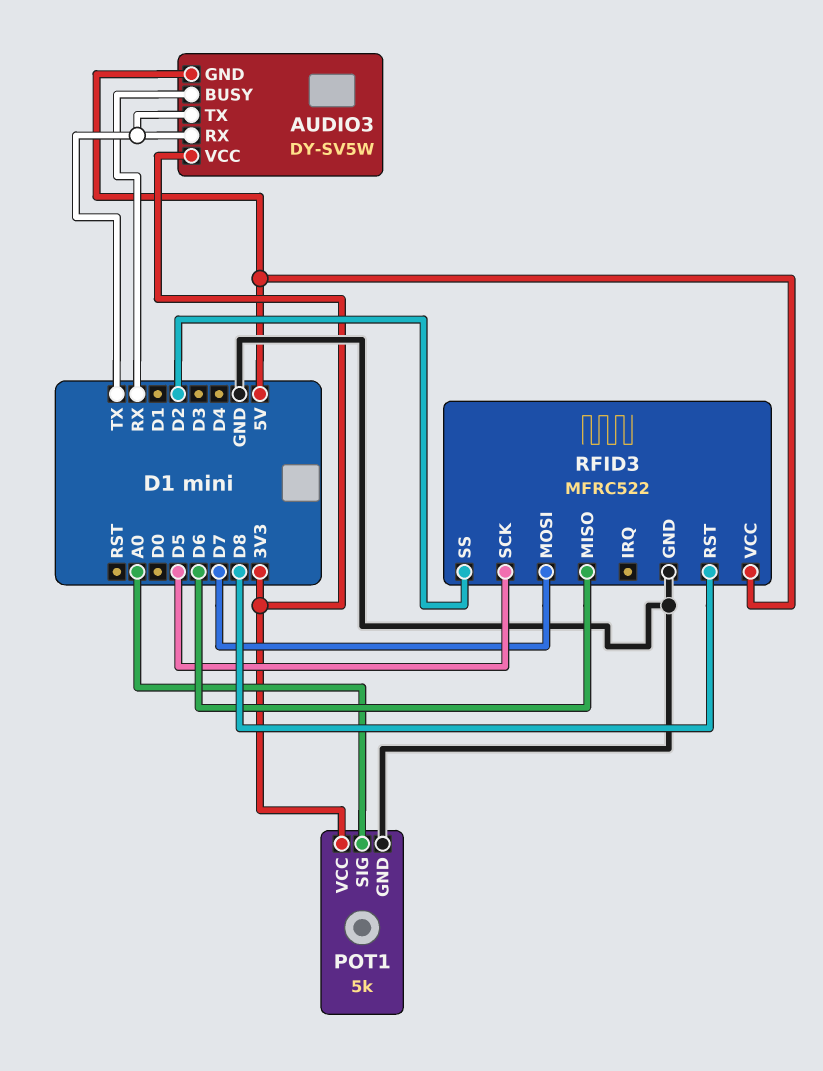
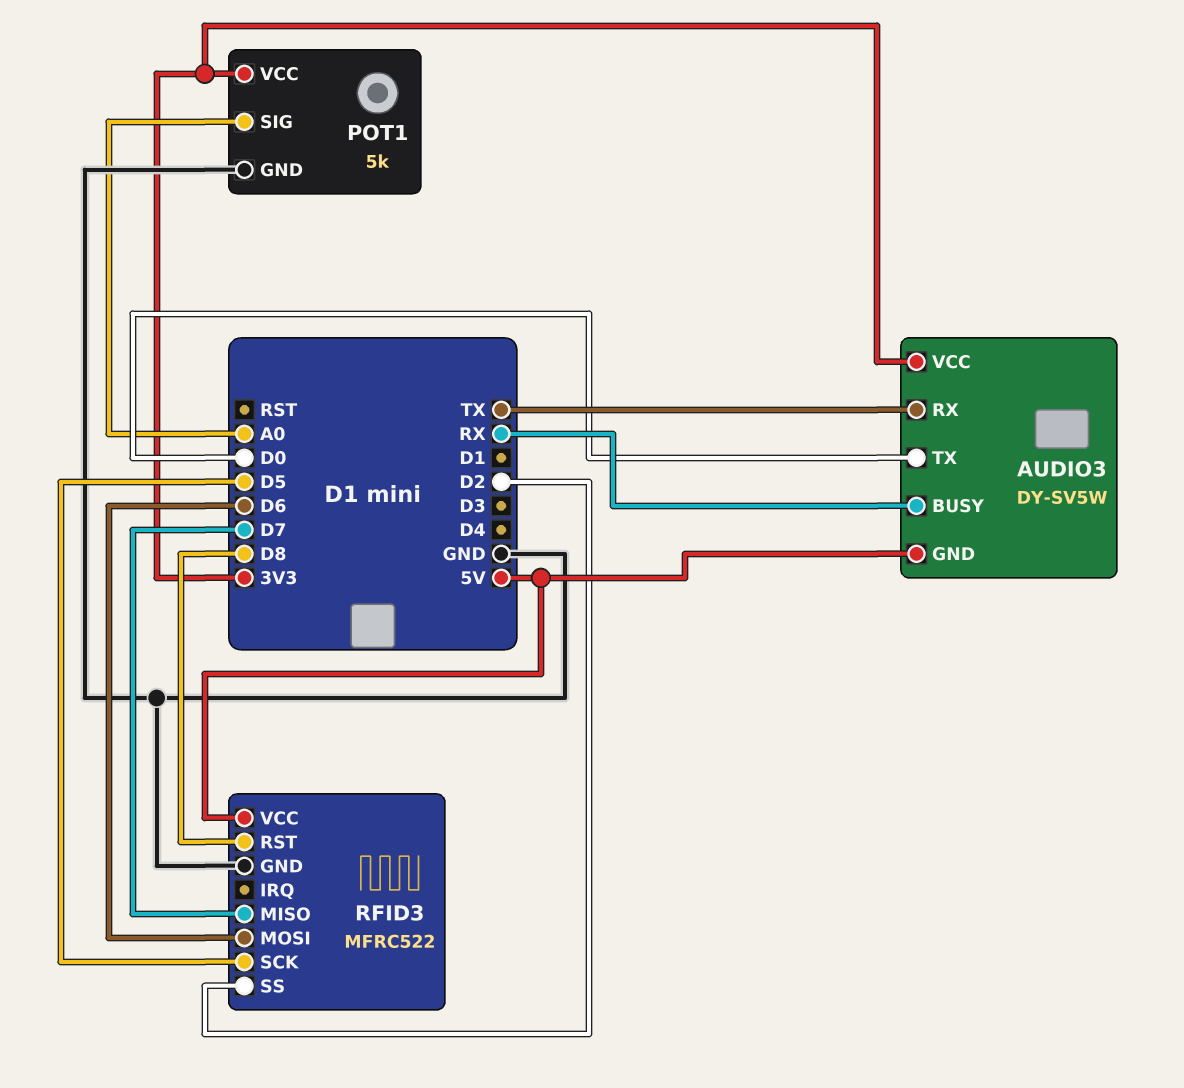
AUDIO3 pin TX: TX -> D0
RFID3 pin MISO: D6 -> D7
RFID3 pin MOSI: D7 -> D6

